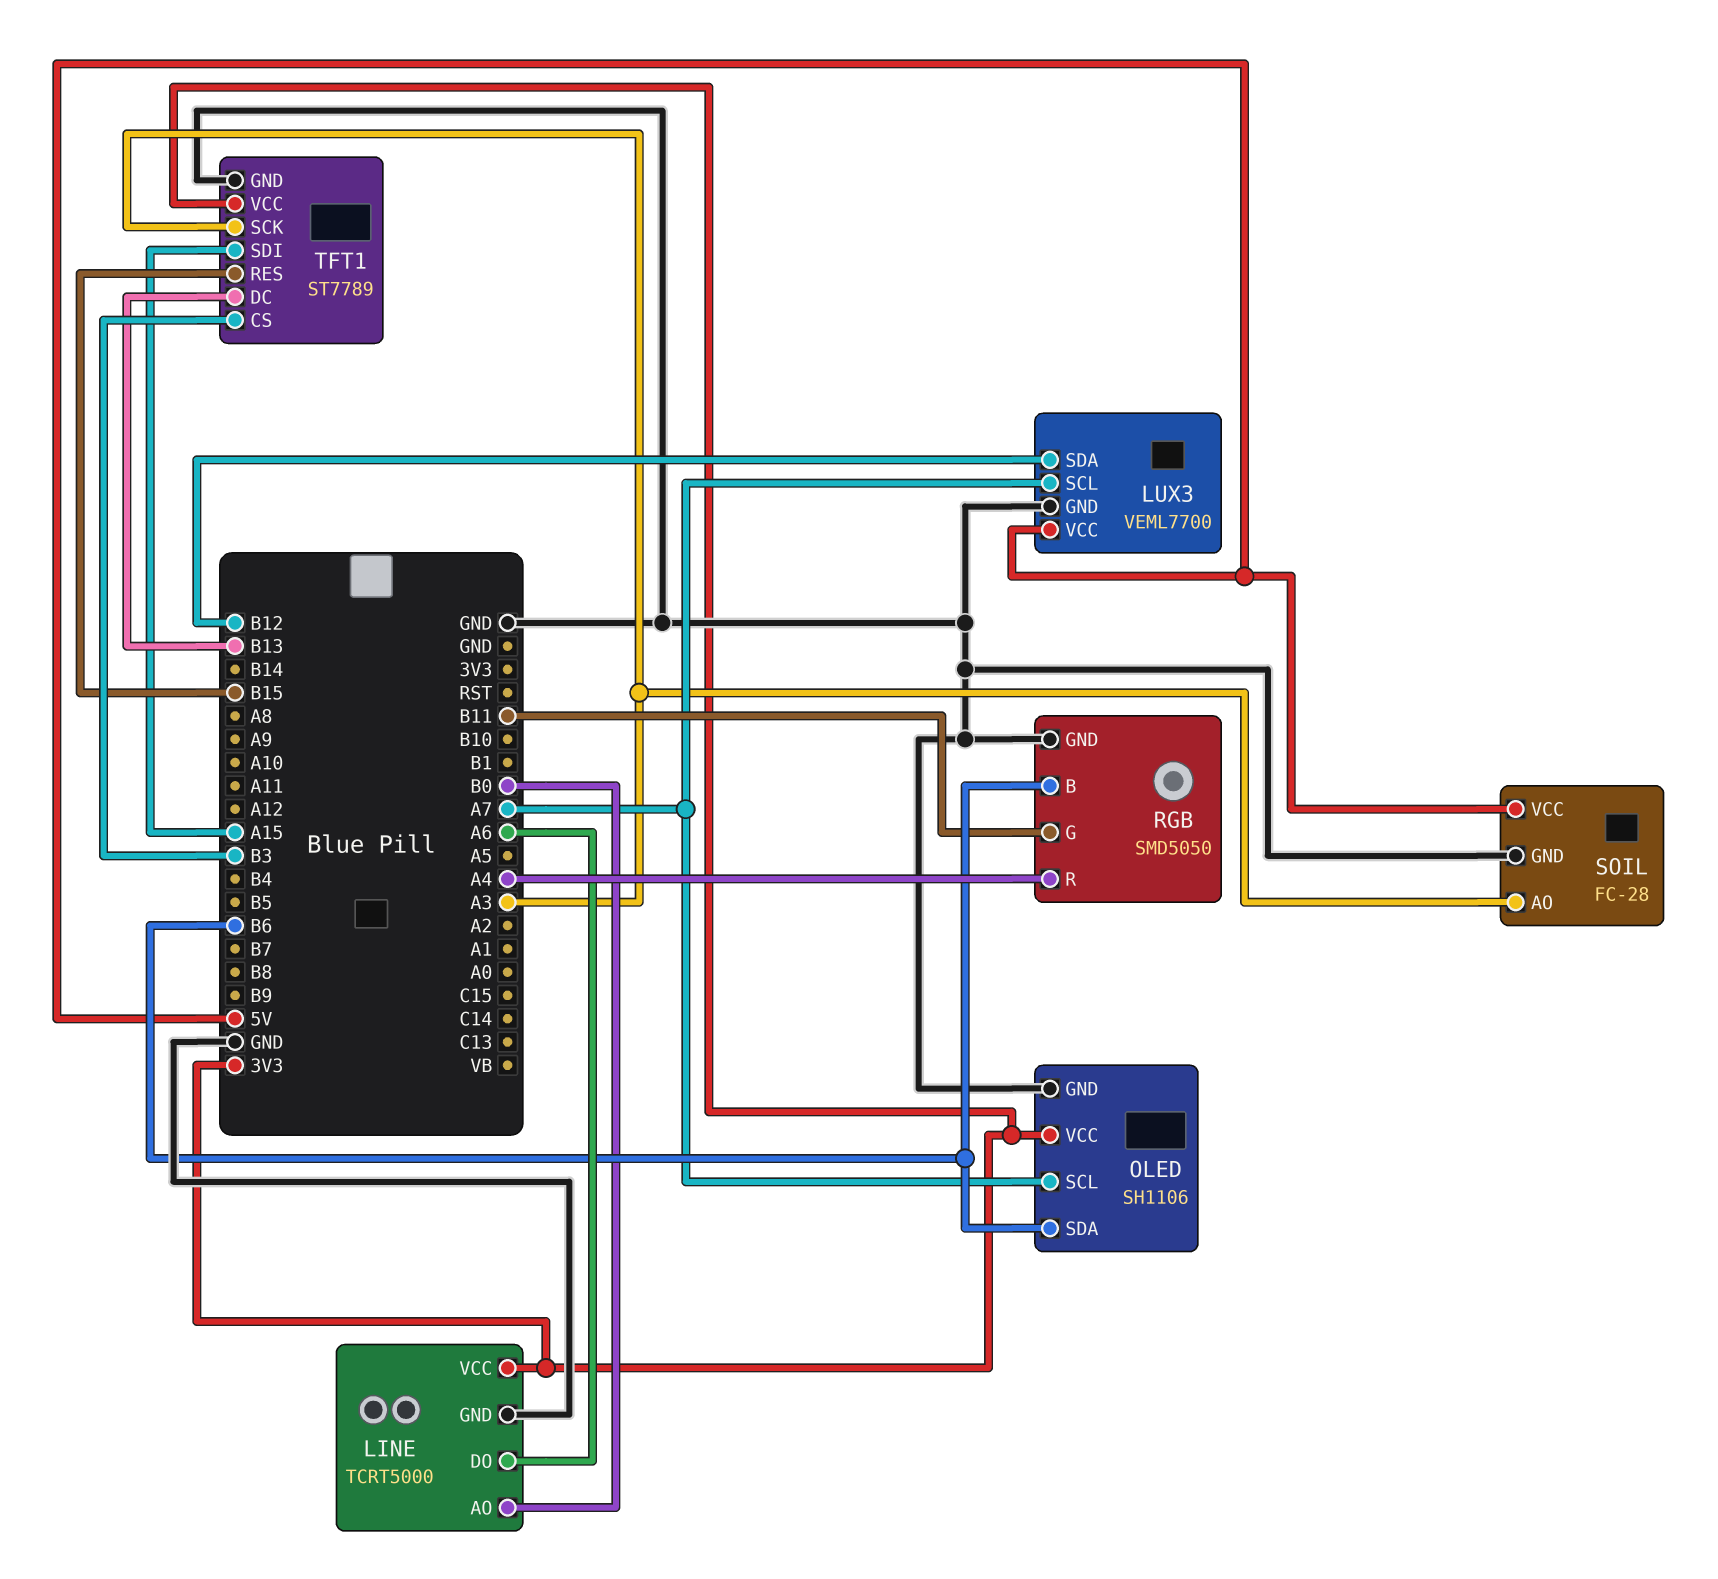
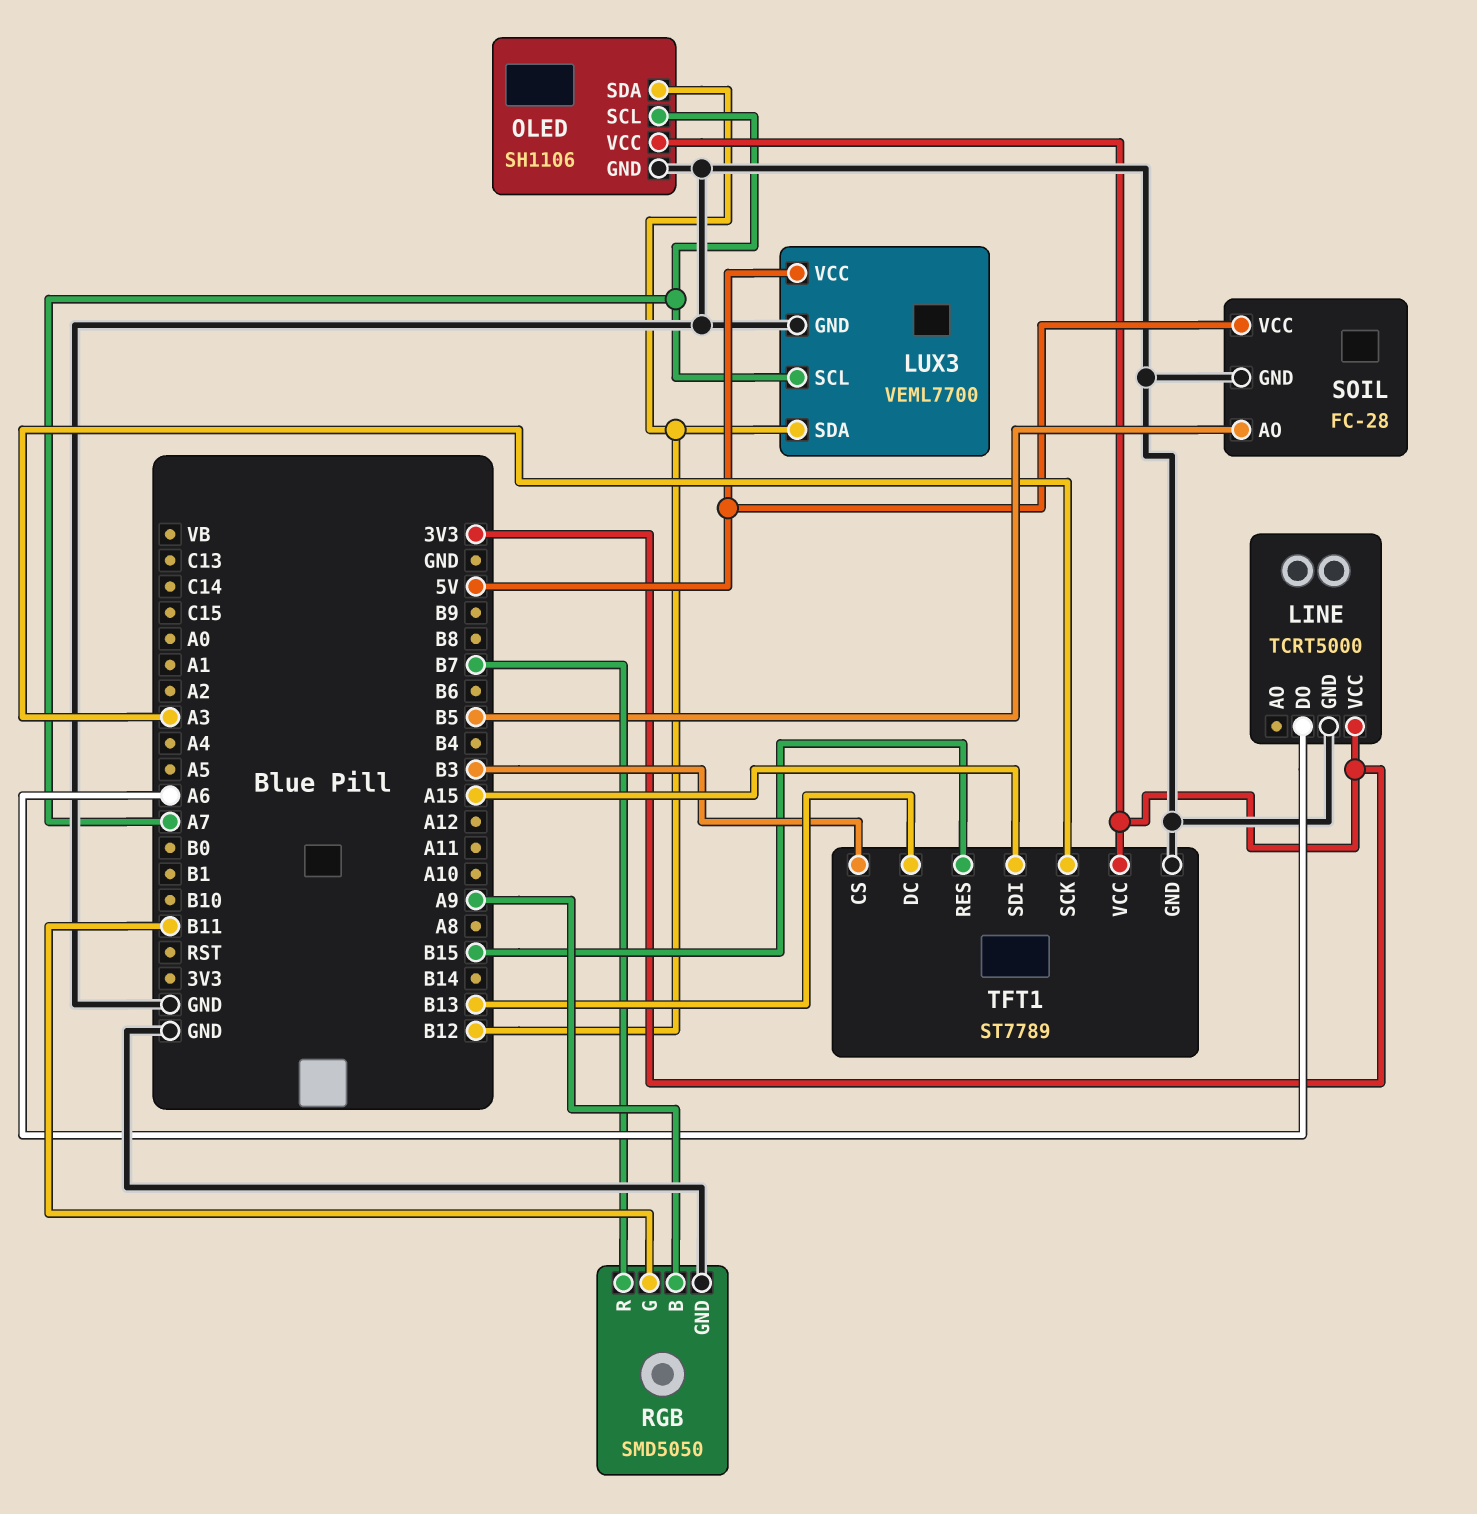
LINE pin AO: B0 -> none
OLED pin SDA: B6 -> B12
RGB pin B: B6 -> A9
RGB pin R: A4 -> B7
SOIL pin AO: A3 -> B5

